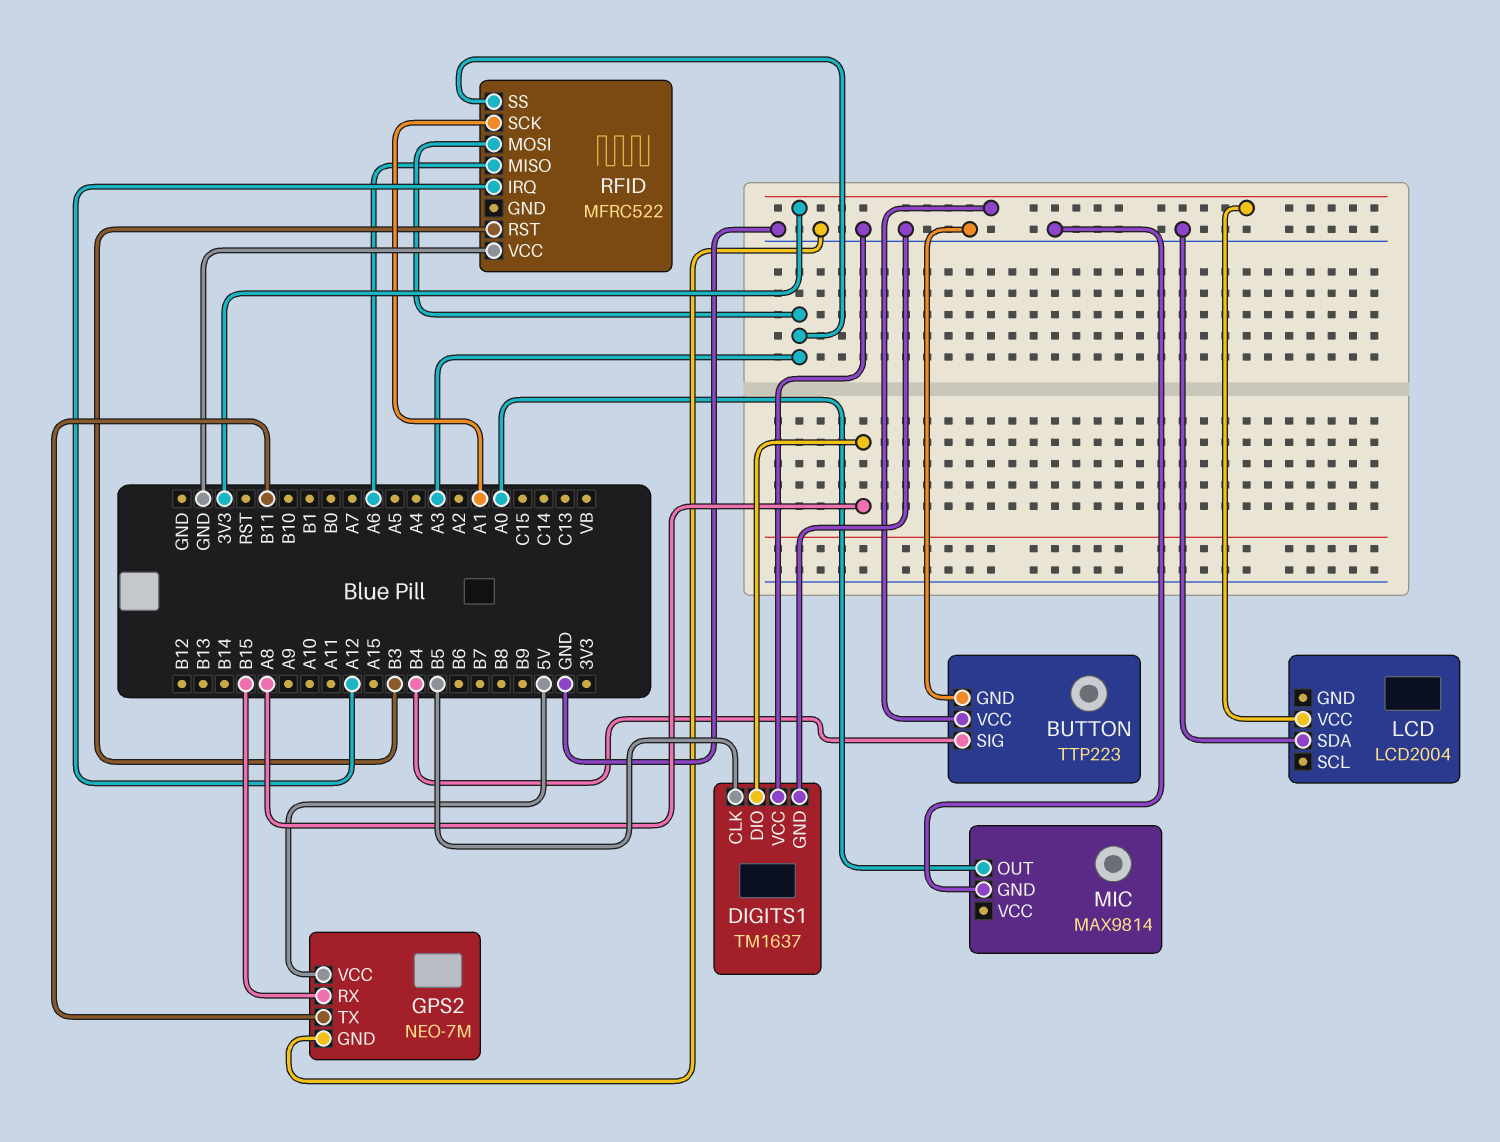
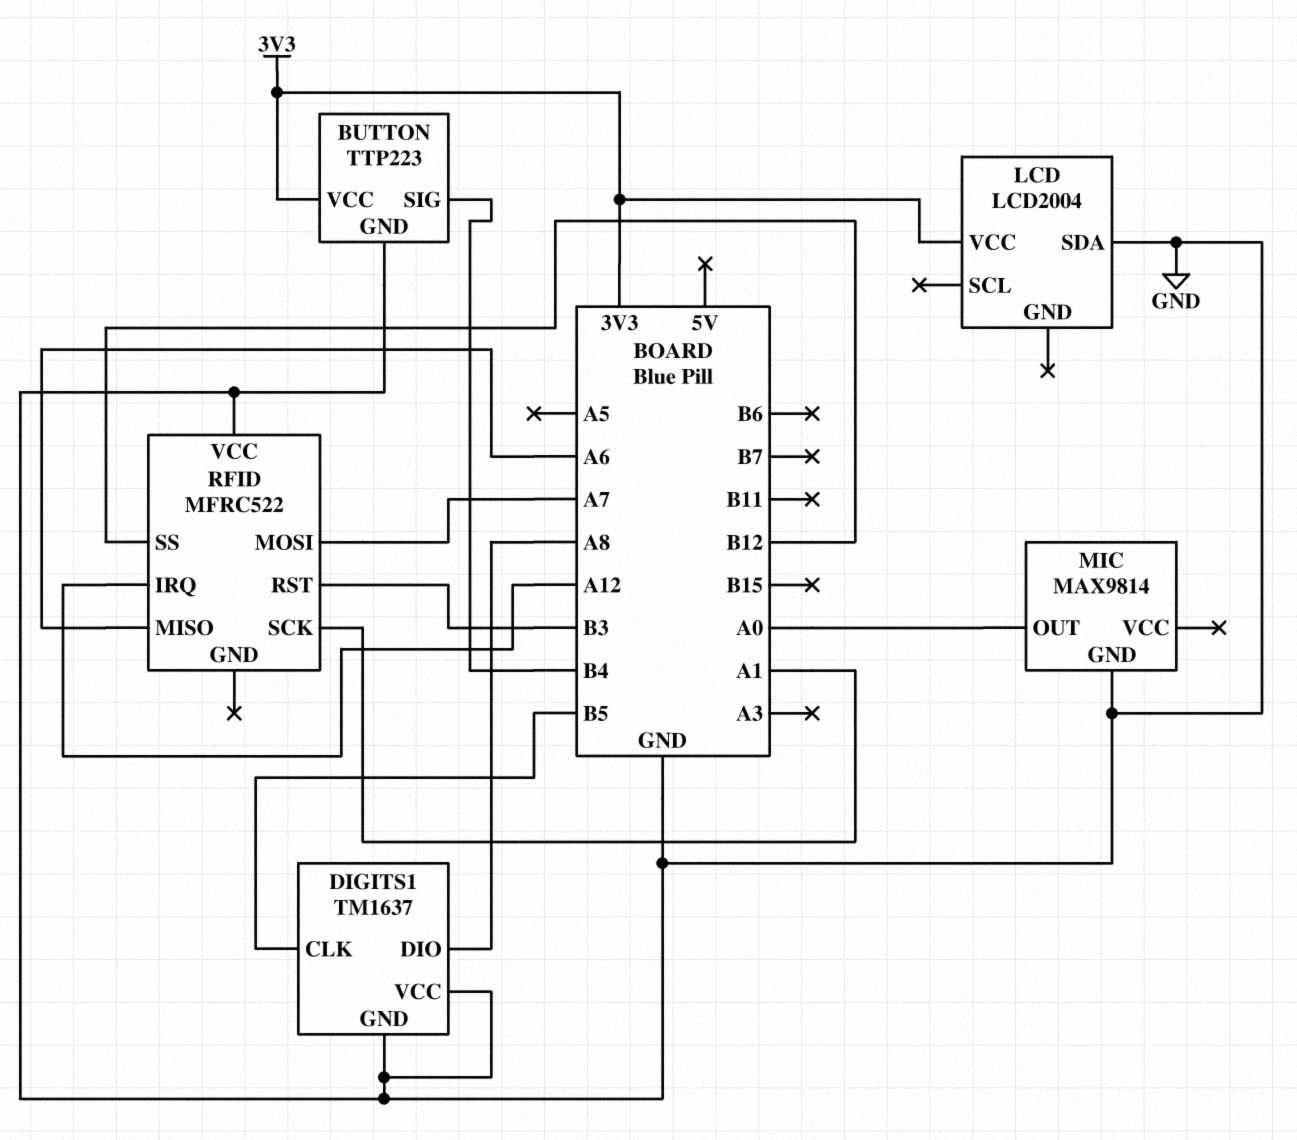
GPS2: NEO-7M -> none
GPS2 pin GND: GND -> none
GPS2 pin RX: B15 -> none
GPS2 pin TX: B11 -> none
GPS2 pin VCC: 5V -> none
RFID pin MOSI: A3 -> A7
RFID pin SS: A3 -> B12

